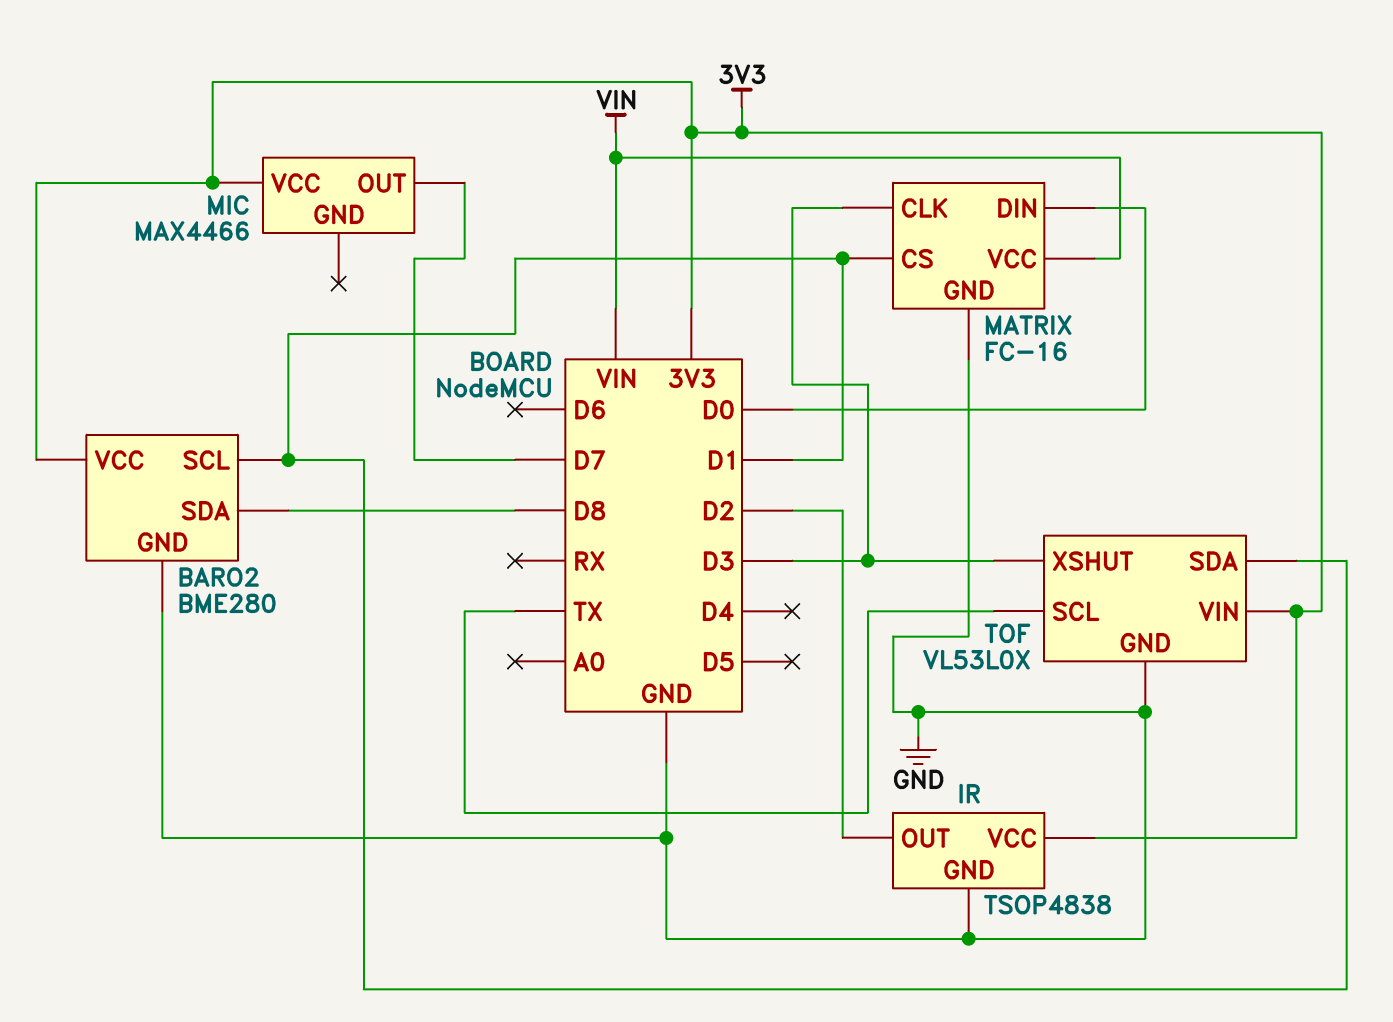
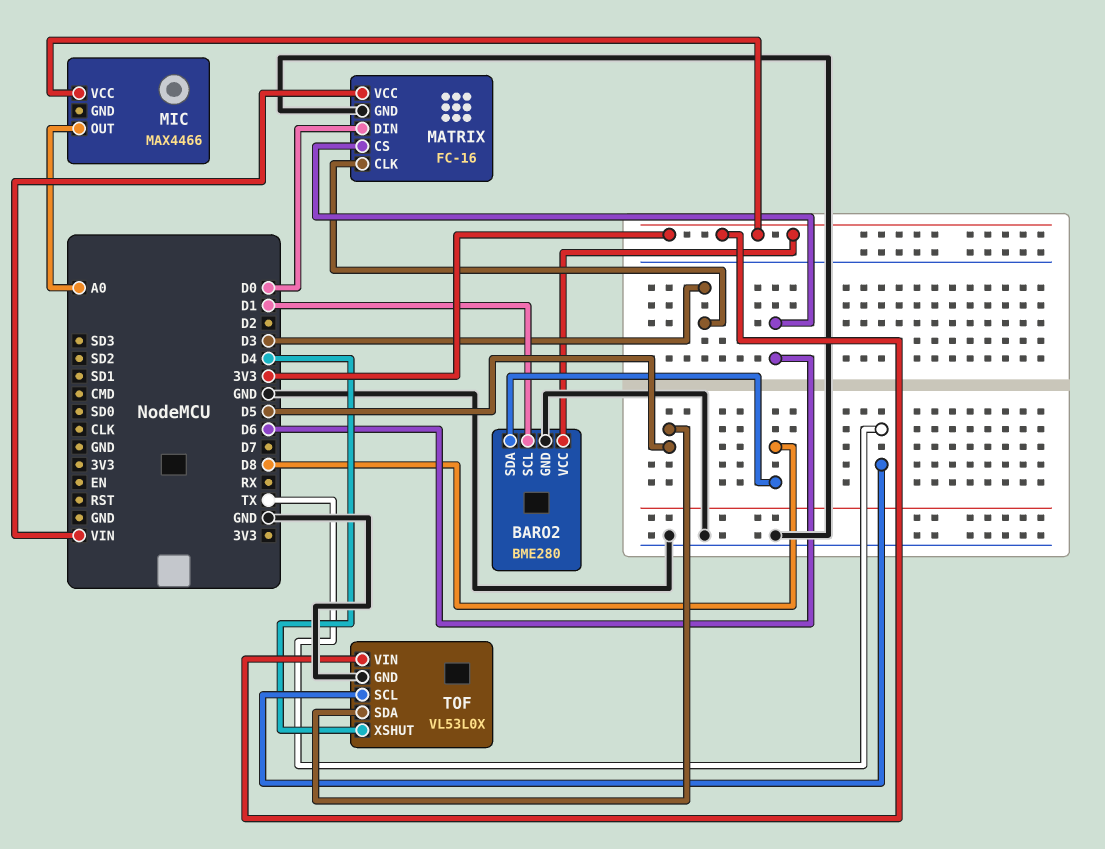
IR: TSOP4838 -> none
IR pin GND: GND -> none
IR pin OUT: D2 -> none
IR pin VCC: 3V3 -> none
MATRIX pin CS: D1 -> D6
MIC pin OUT: D7 -> A0
TOF pin SDA: D1 -> D5
TOF pin XSHUT: D3 -> D4

